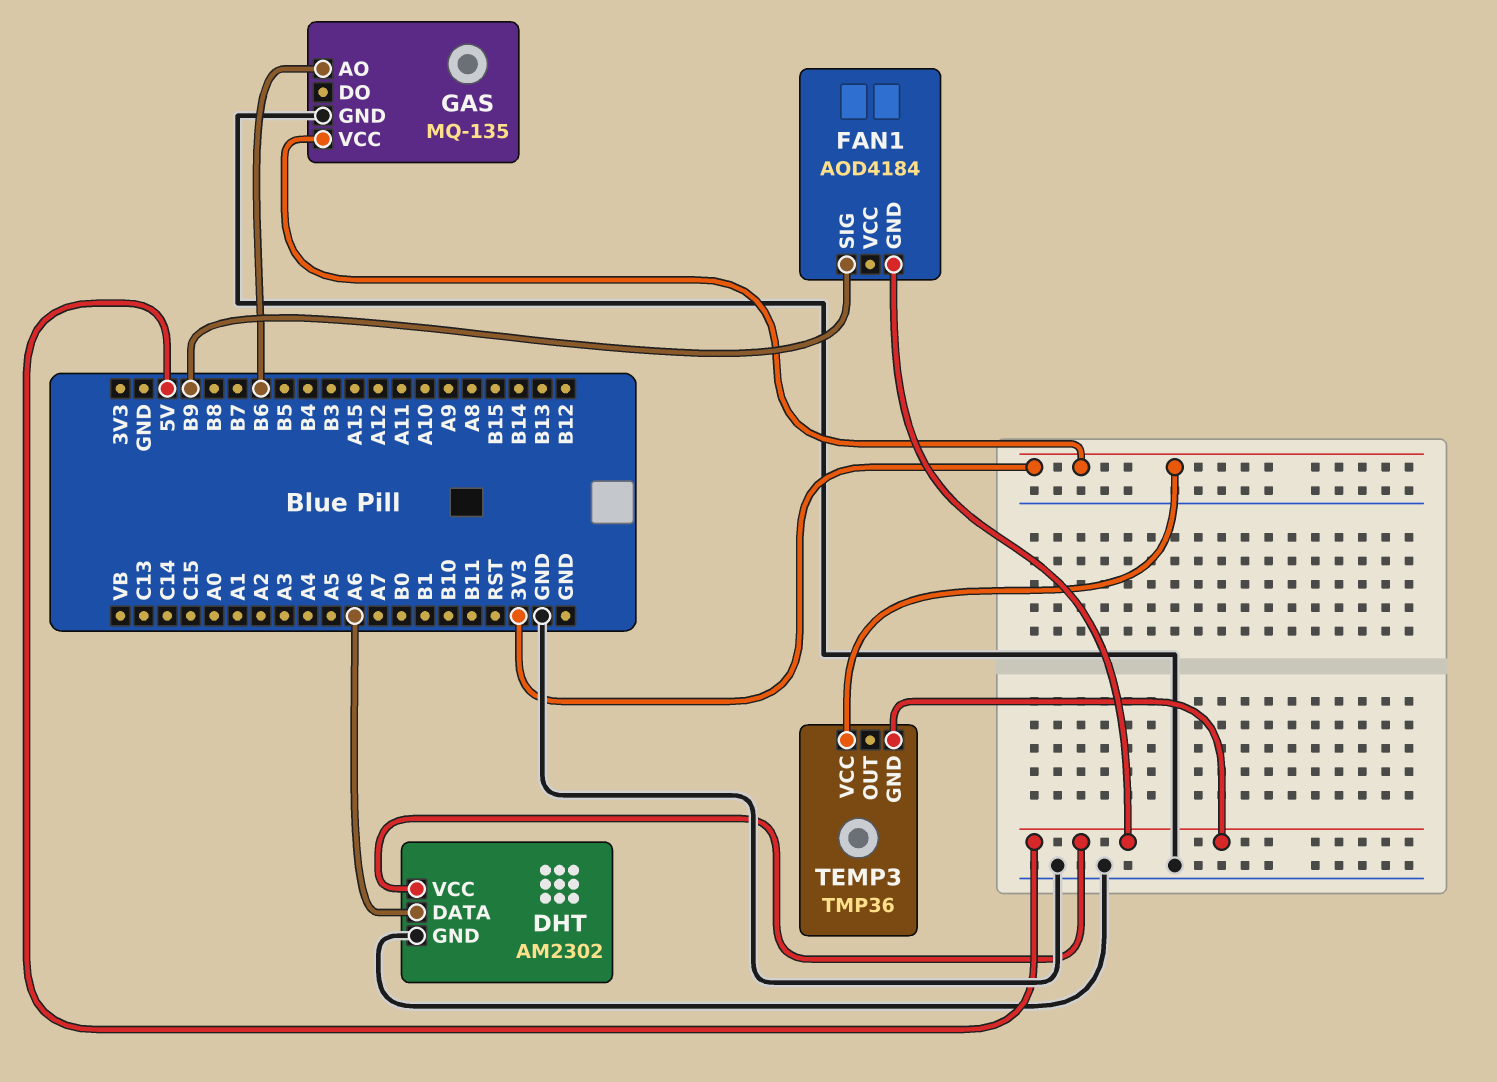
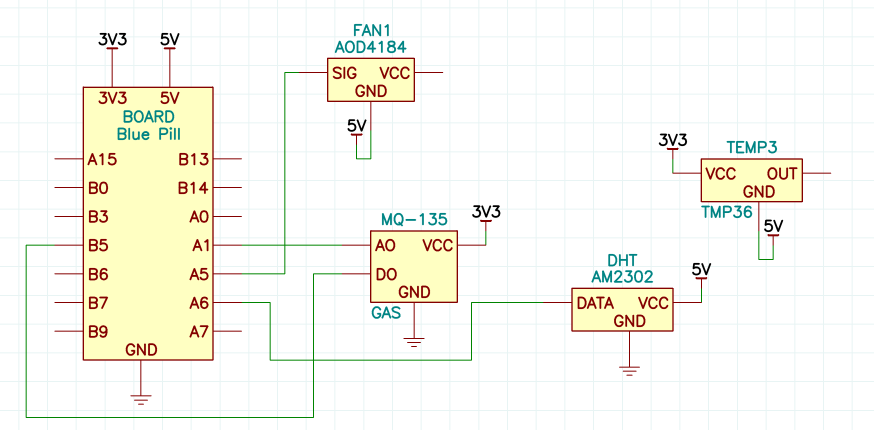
FAN1 pin SIG: B9 -> A5
GAS pin AO: B6 -> A1
GAS pin DO: none -> B5

